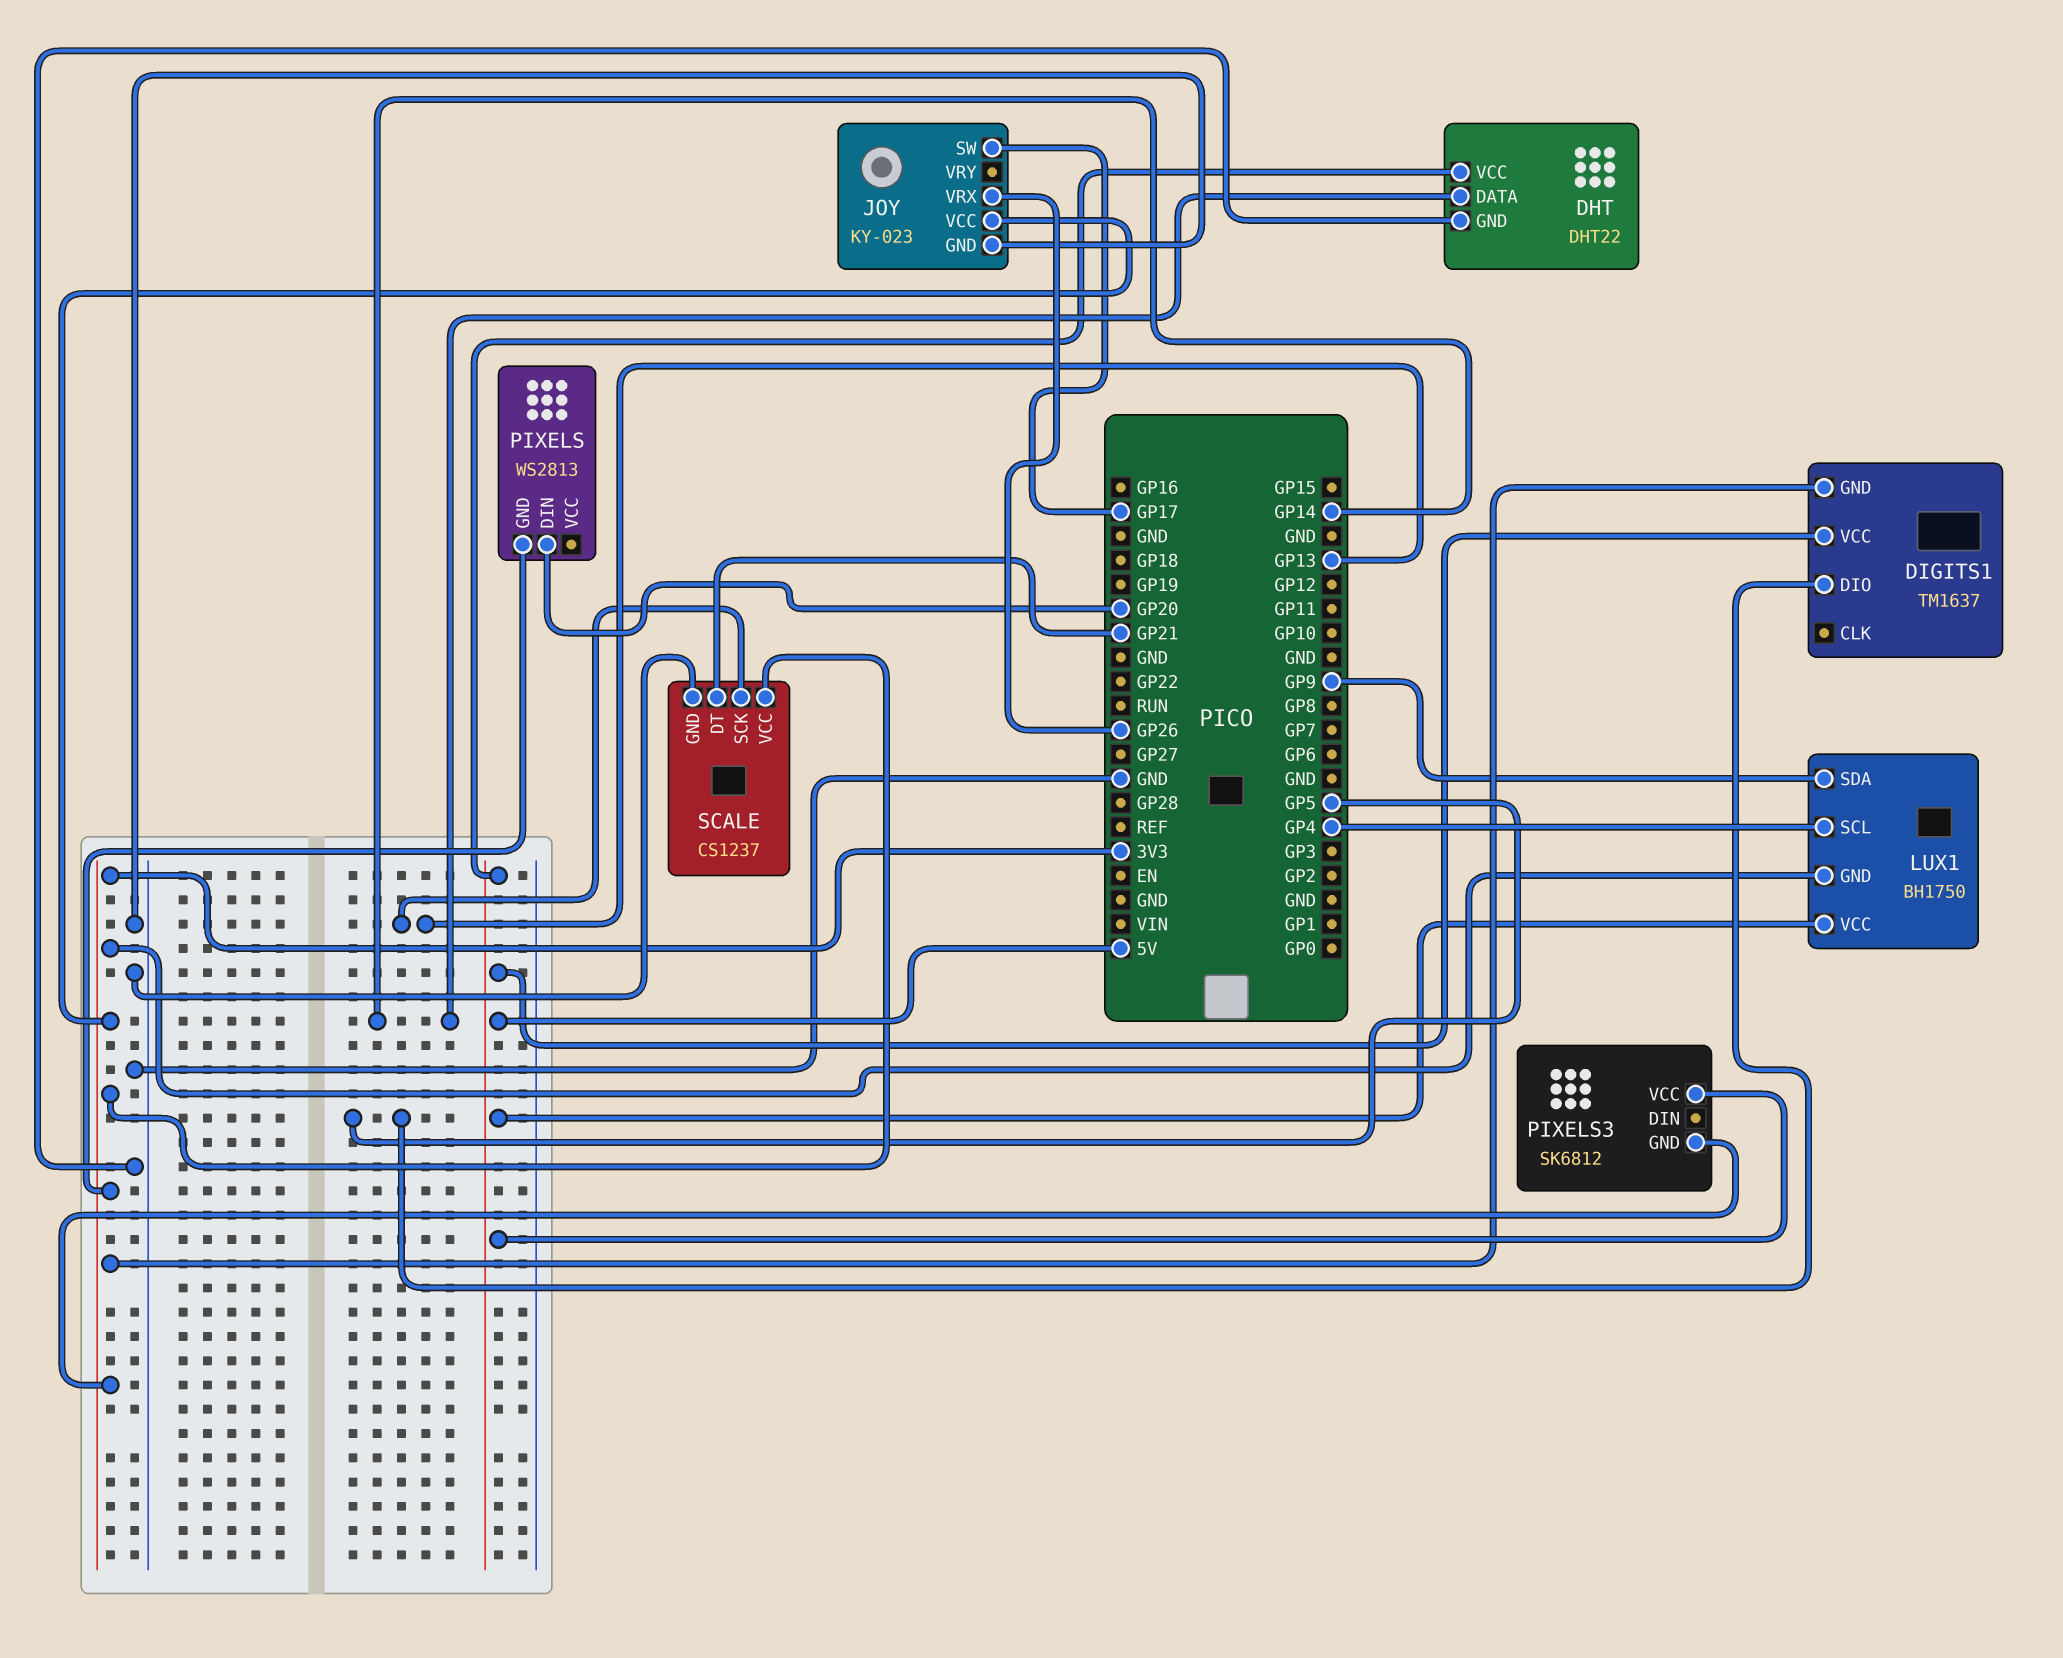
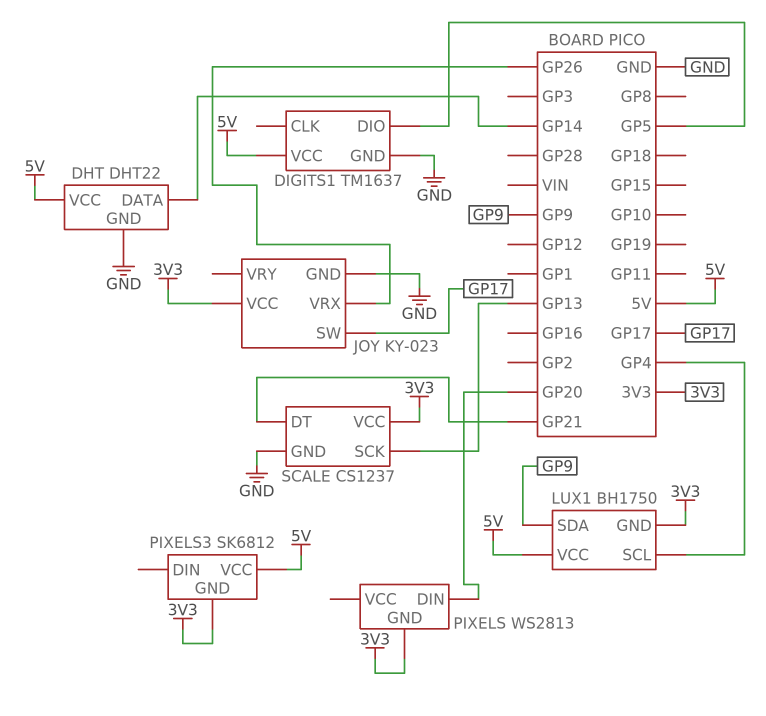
DIGITS1 pin GND: 3V3 -> GND

